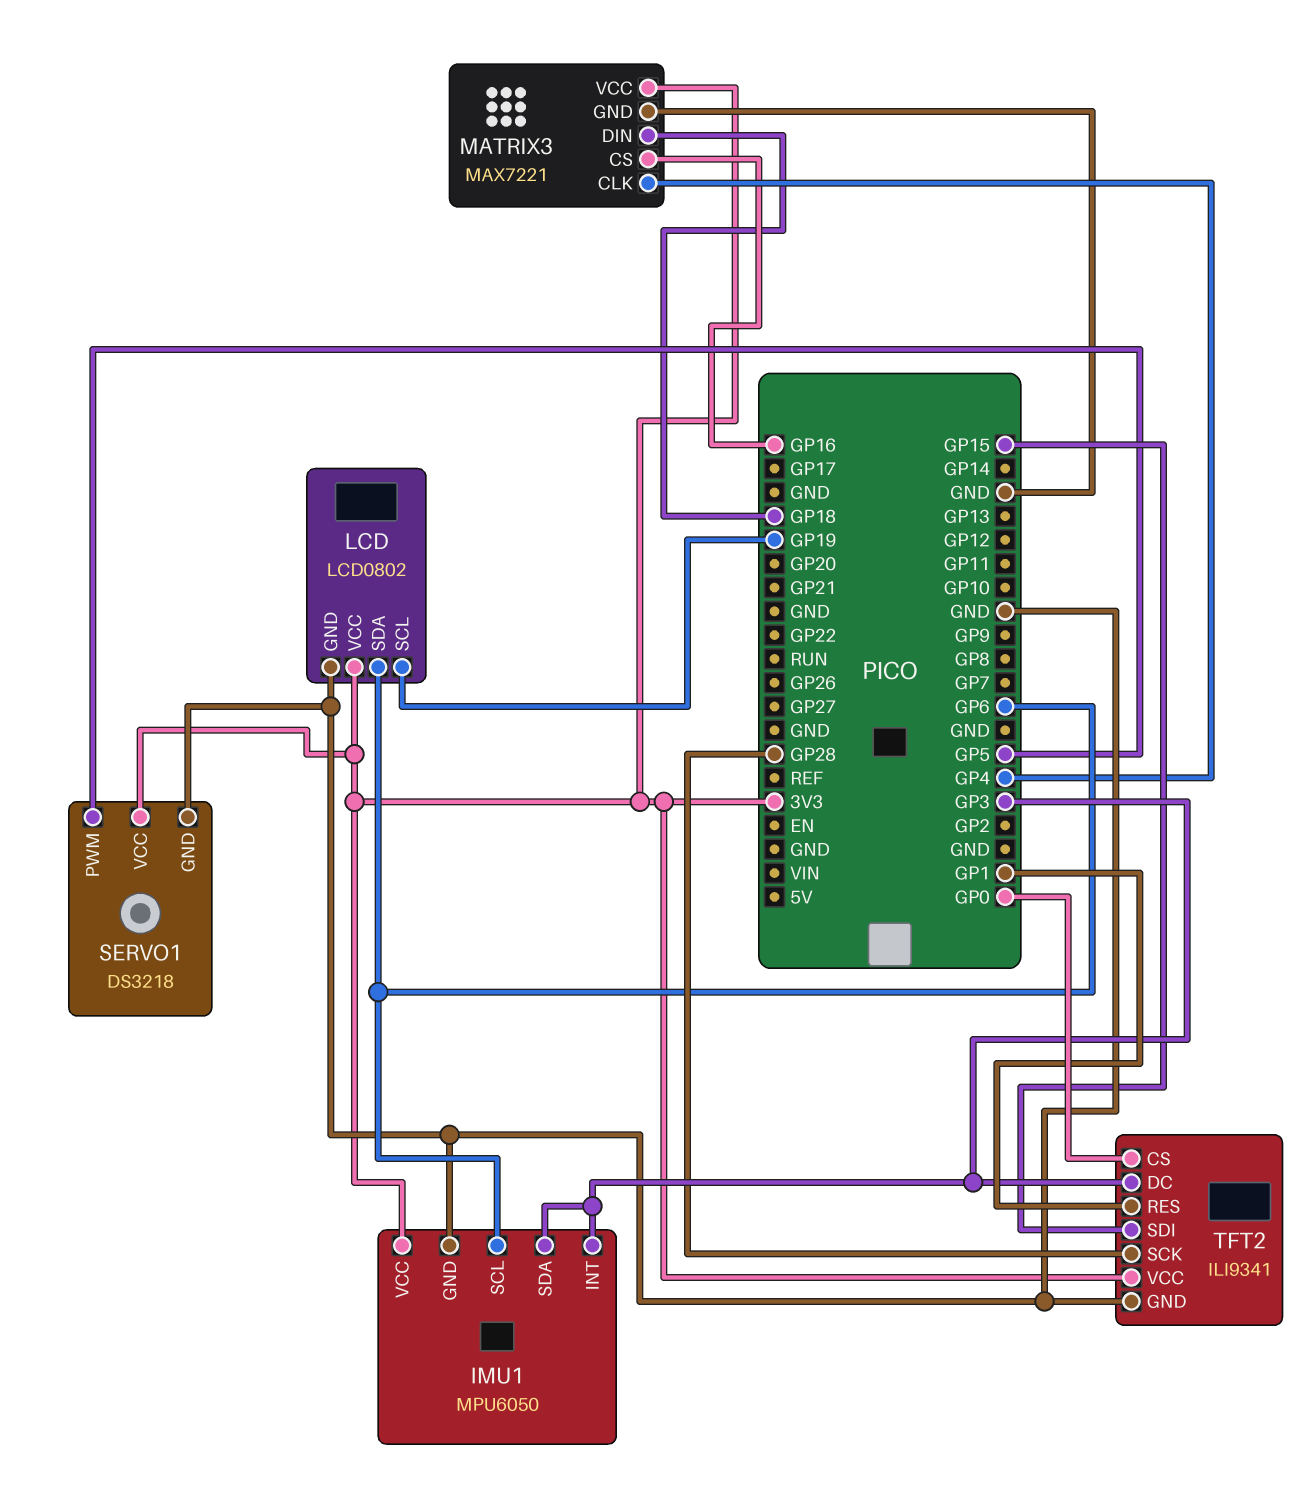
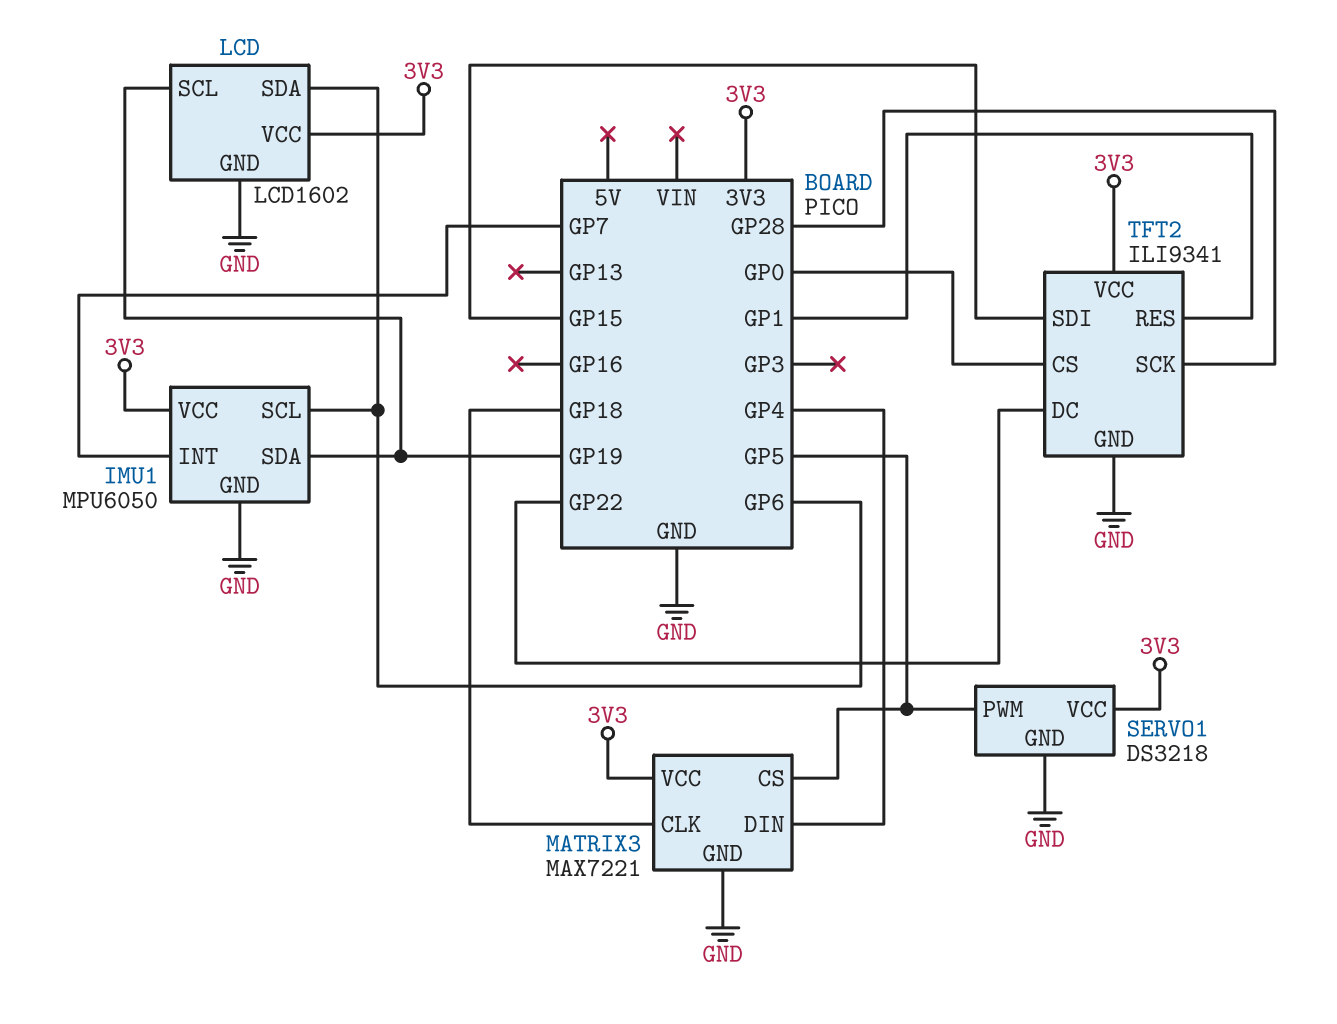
IMU1 pin INT: GP3 -> GP7
IMU1 pin SDA: GP3 -> GP19
LCD: LCD0802 -> LCD1602
MATRIX3 pin CLK: GP4 -> GP18
MATRIX3 pin CS: GP16 -> GP5
MATRIX3 pin DIN: GP18 -> GP4
TFT2 pin DC: GP3 -> GP22

